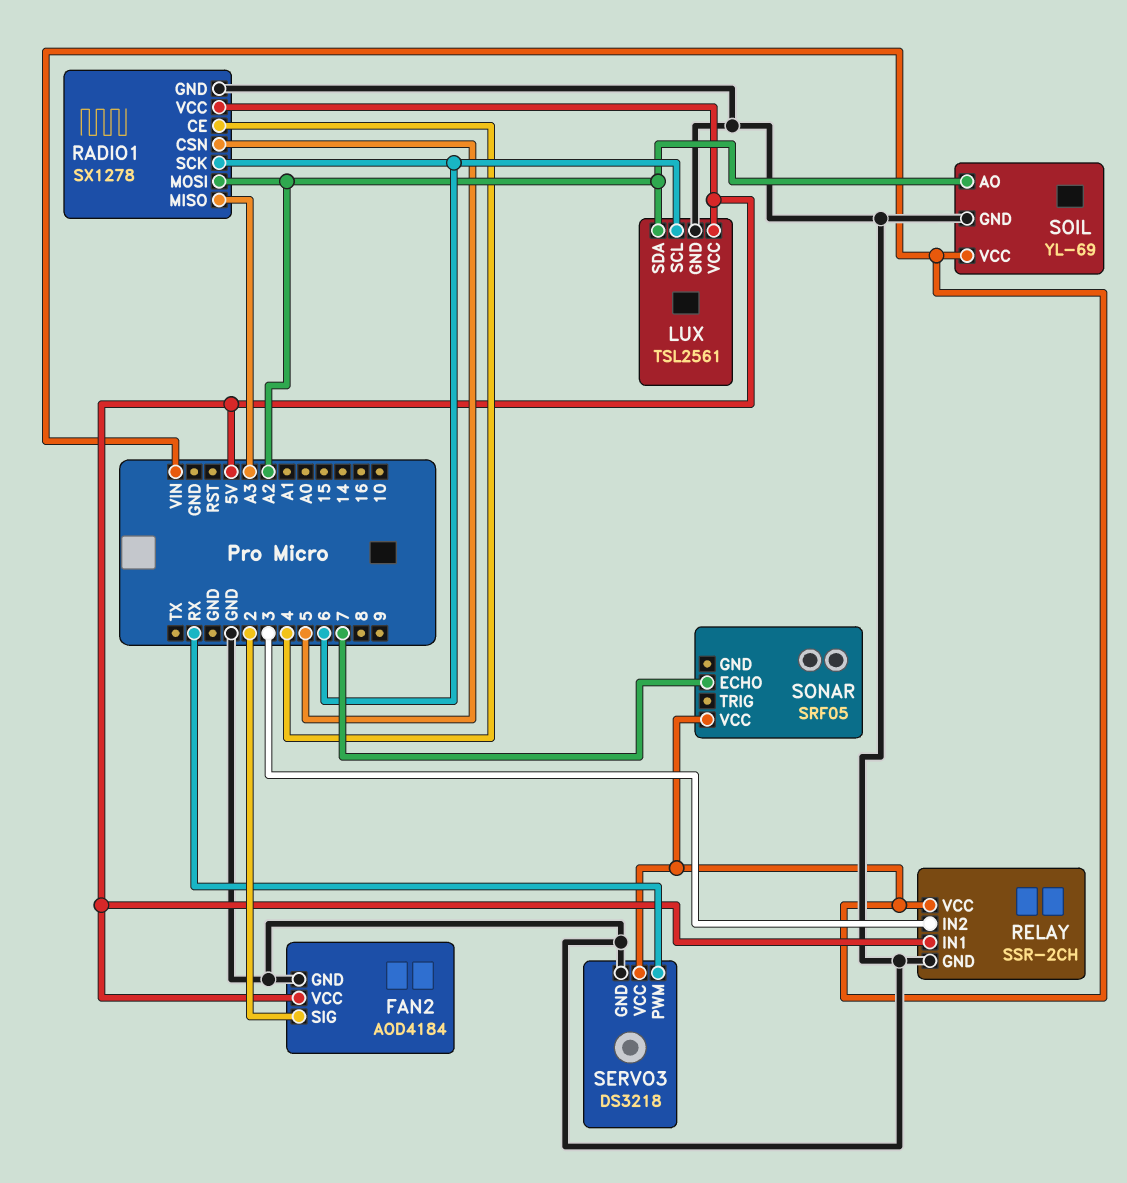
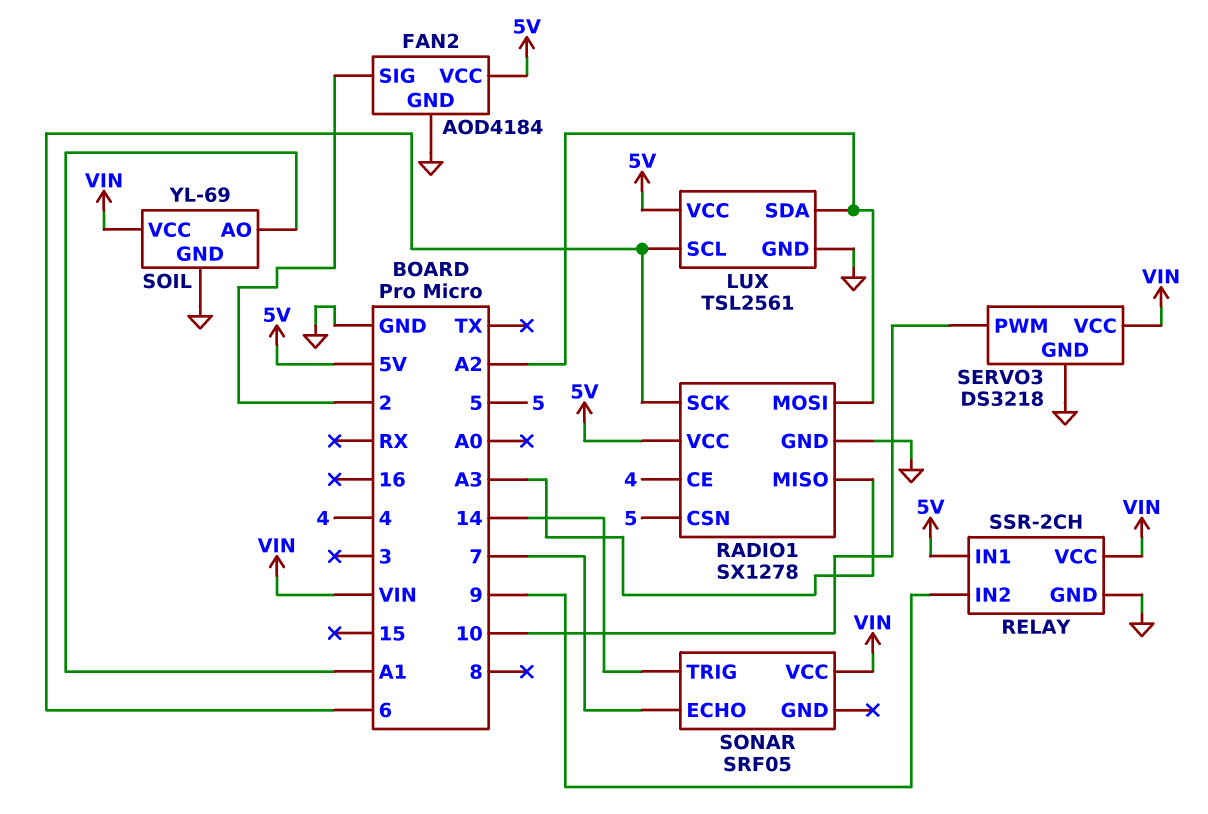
RELAY pin IN2: 3 -> 9
SERVO3 pin PWM: RX -> 10
SOIL pin AO: A2 -> A1
SONAR pin TRIG: none -> 14

